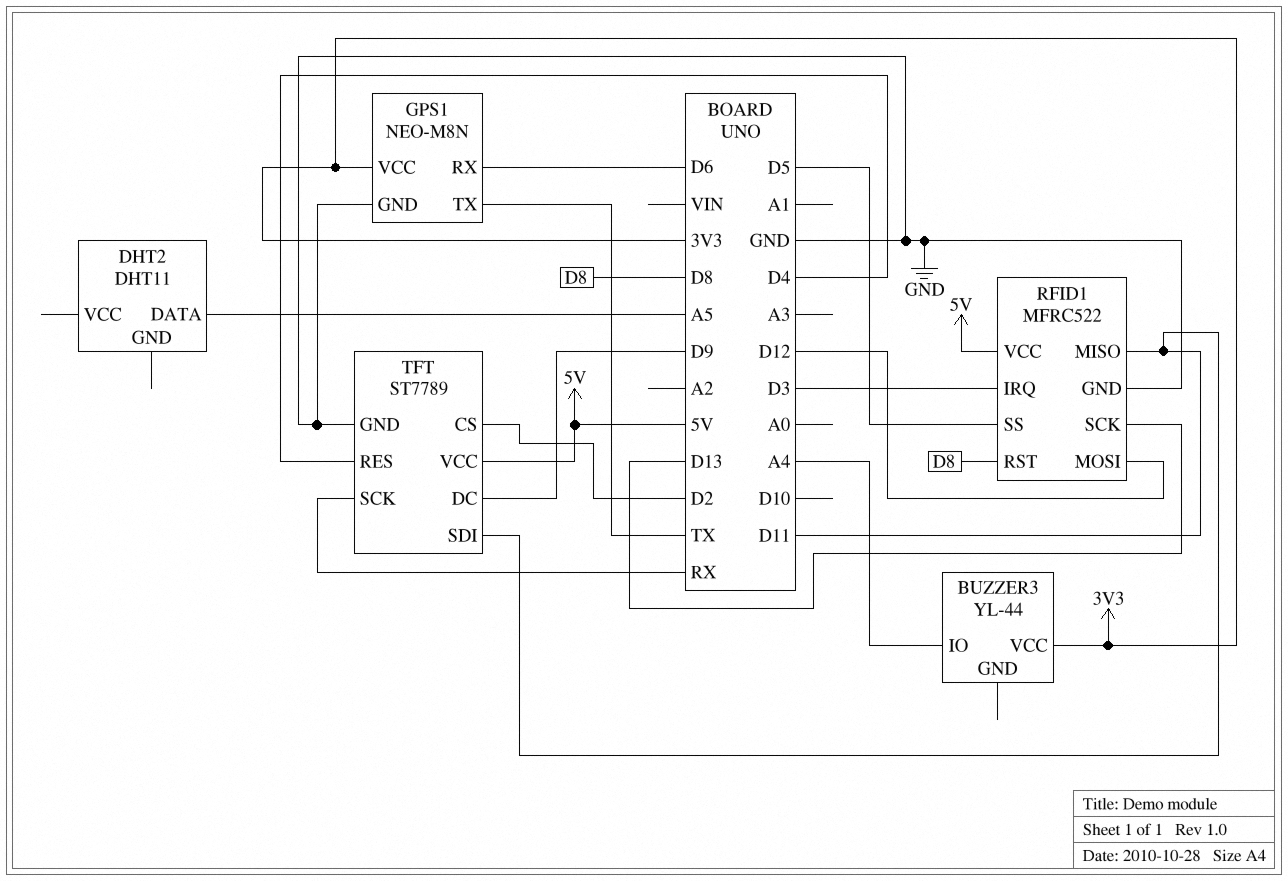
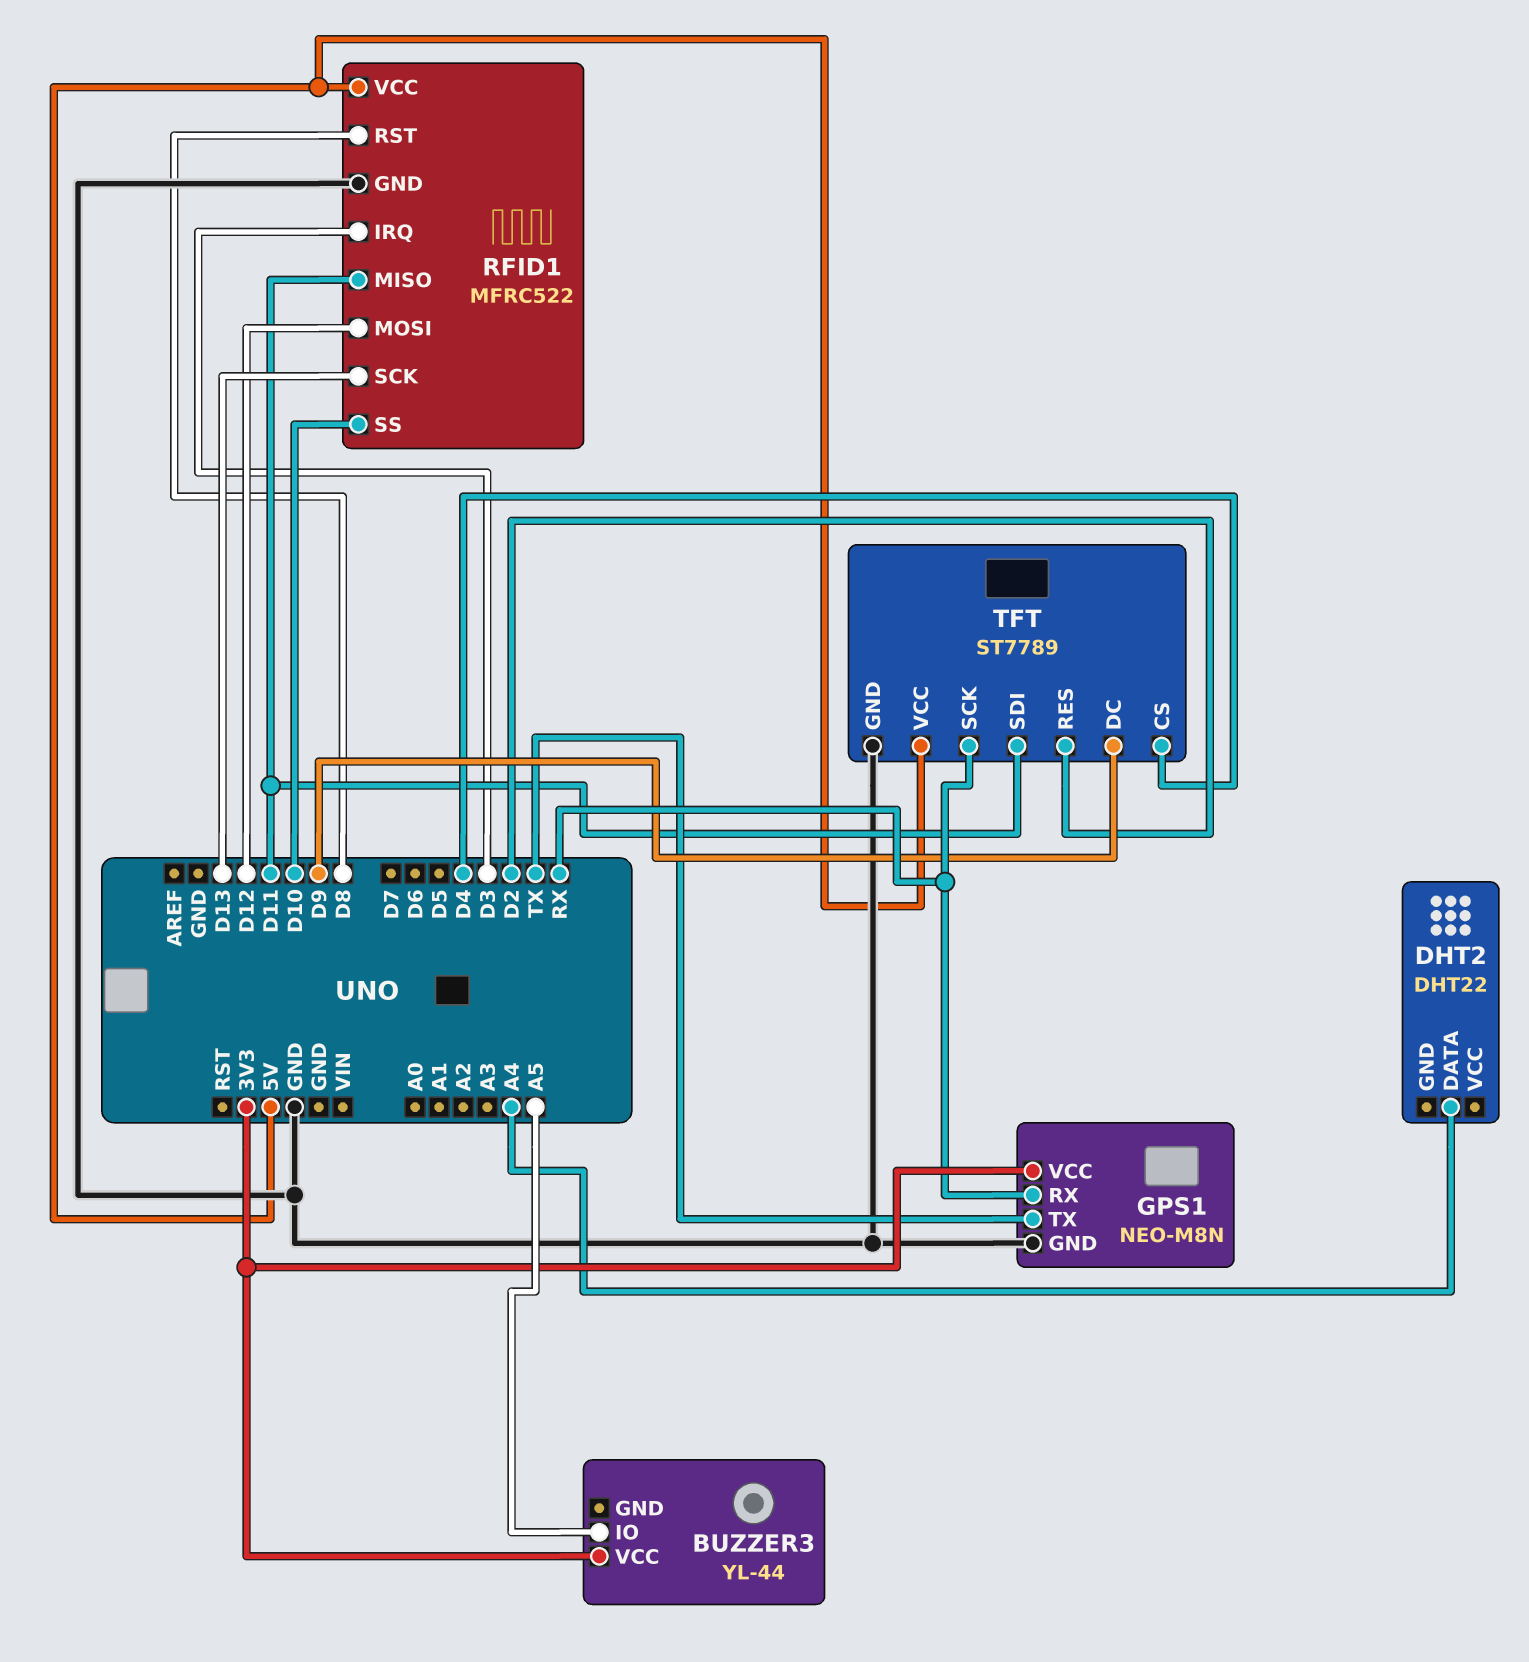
BUZZER3 pin IO: A4 -> A5
DHT2: DHT11 -> DHT22
DHT2 pin DATA: A5 -> A4
GPS1 pin RX: D6 -> RX
RFID1 pin SS: D5 -> D10
TFT pin CS: D2 -> D4
TFT pin RES: D4 -> D2

